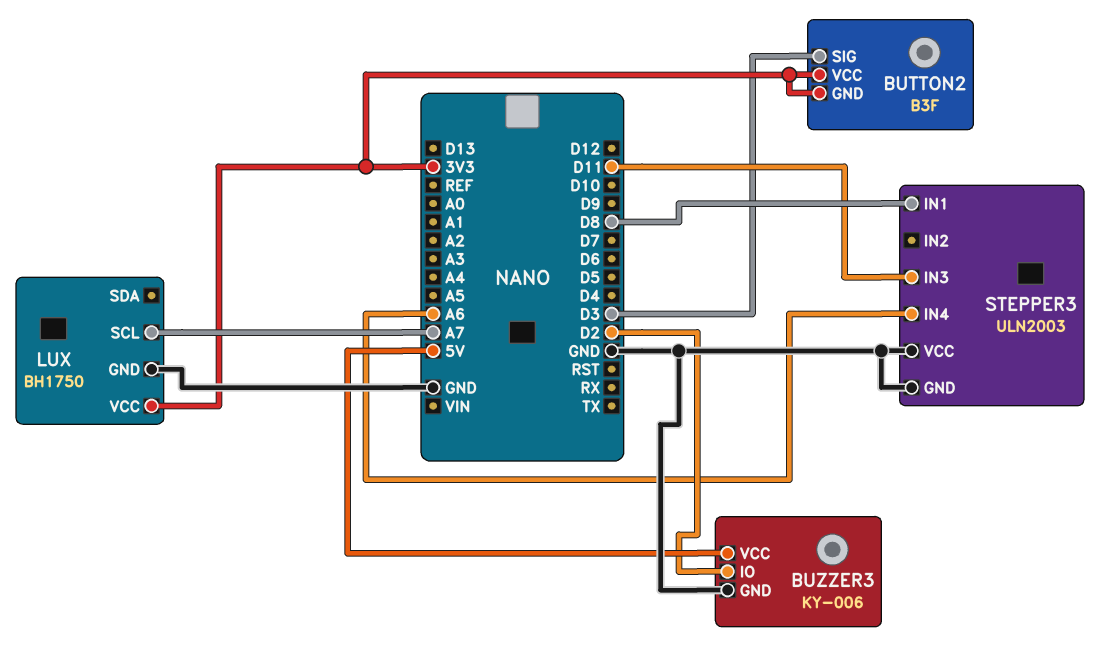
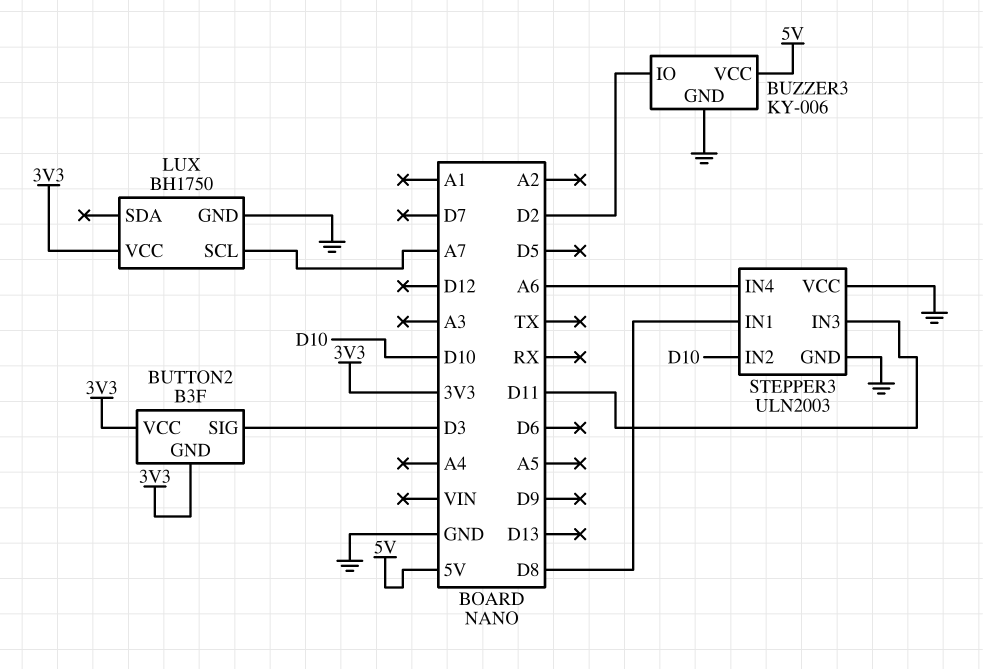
STEPPER3 pin IN2: none -> D10

